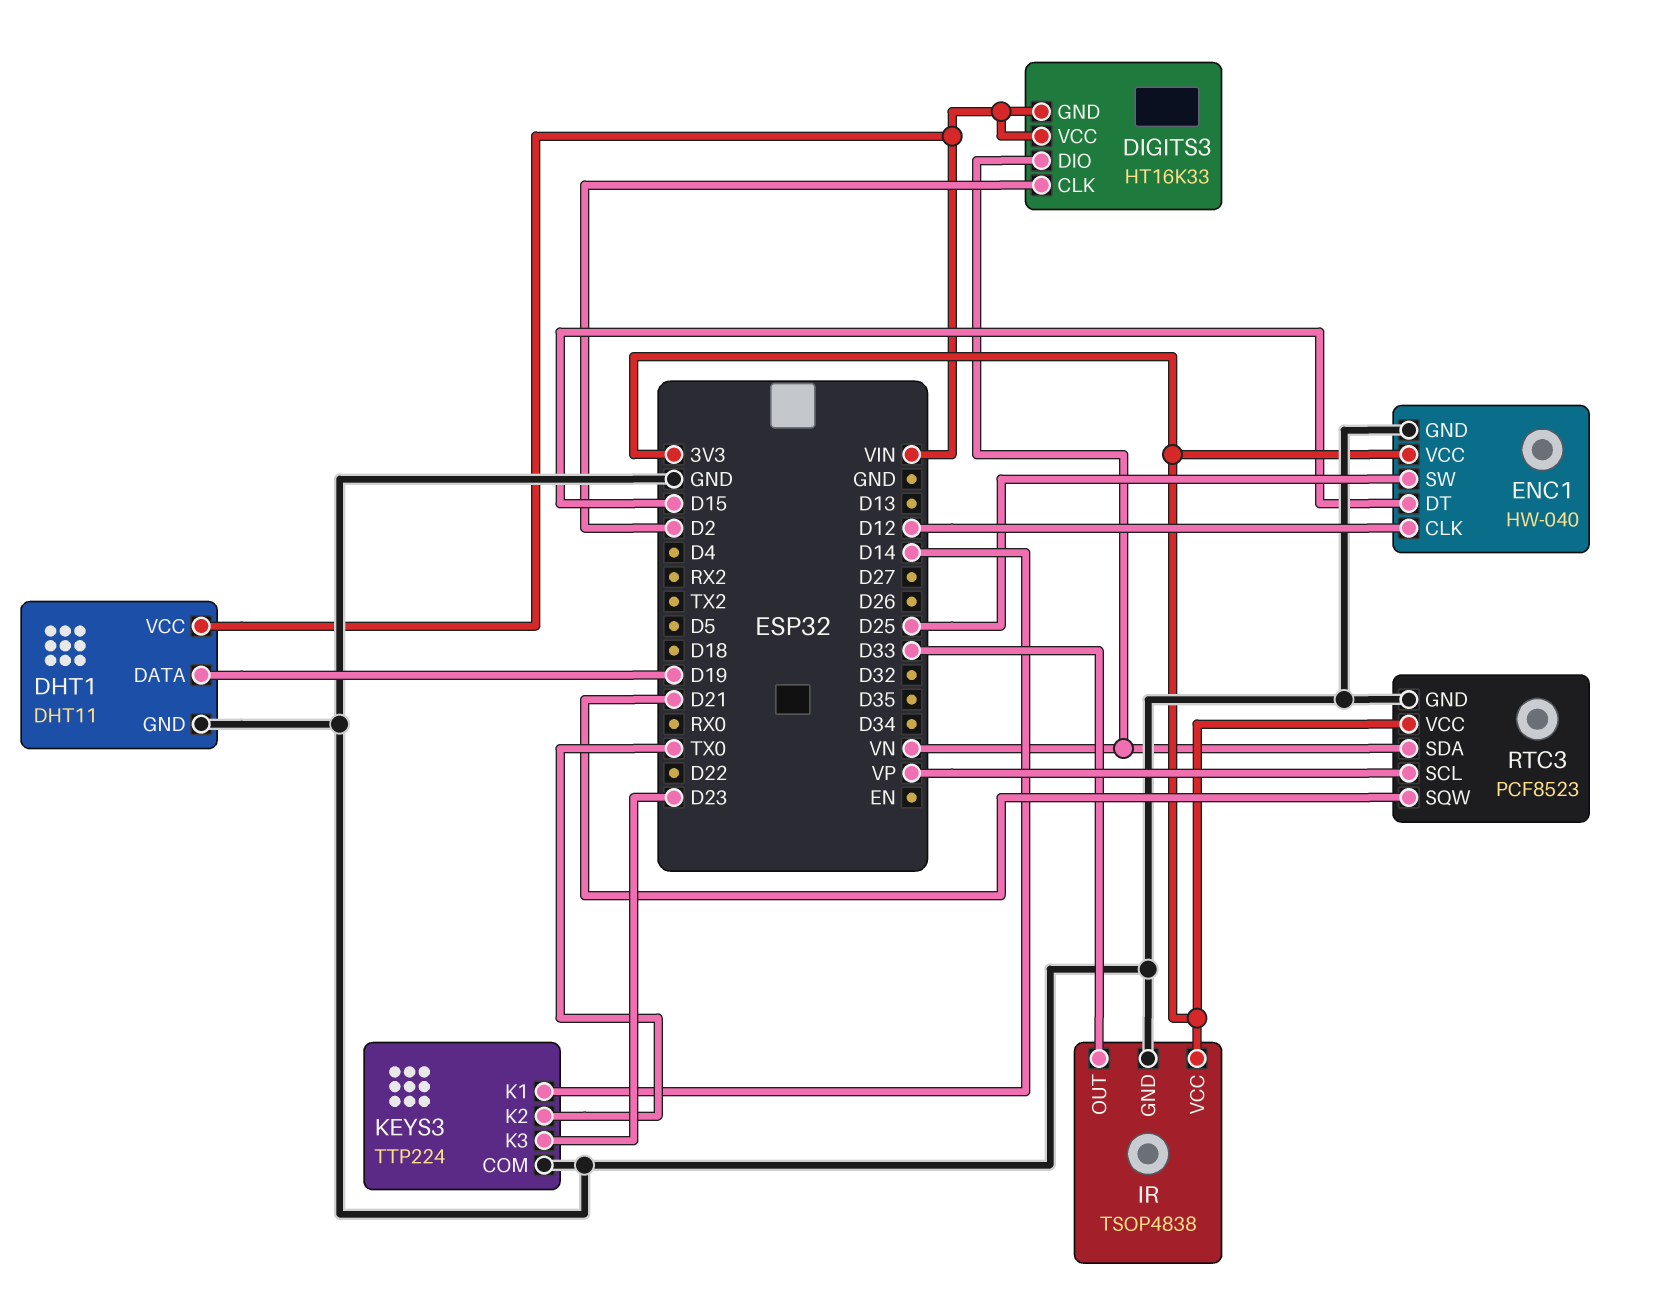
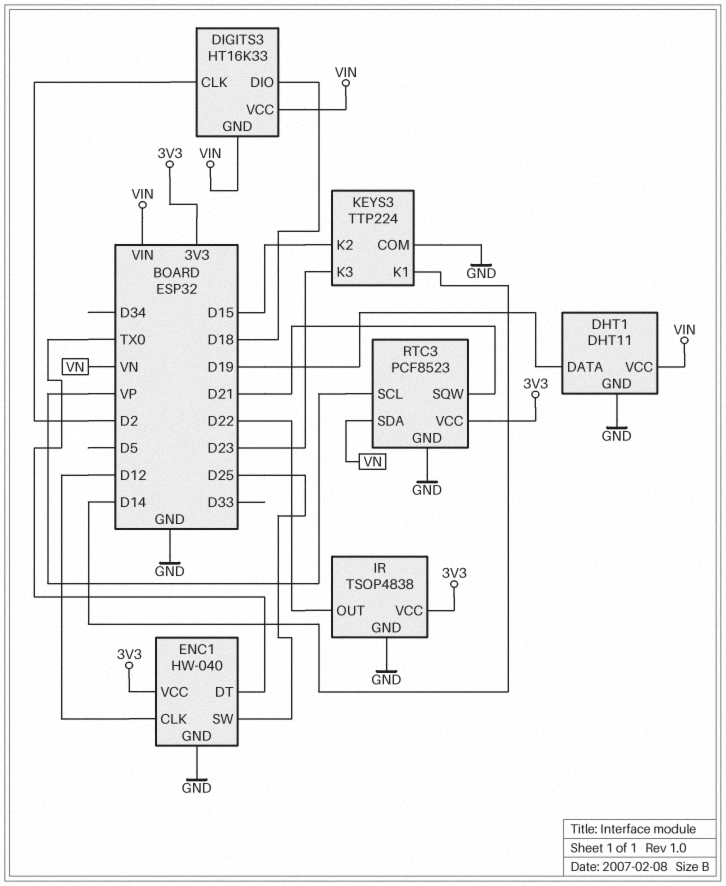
DIGITS3 pin DIO: VN -> D18
ENC1 pin DT: D15 -> TX0
IR pin OUT: D33 -> D22
KEYS3 pin K2: TX0 -> D15

